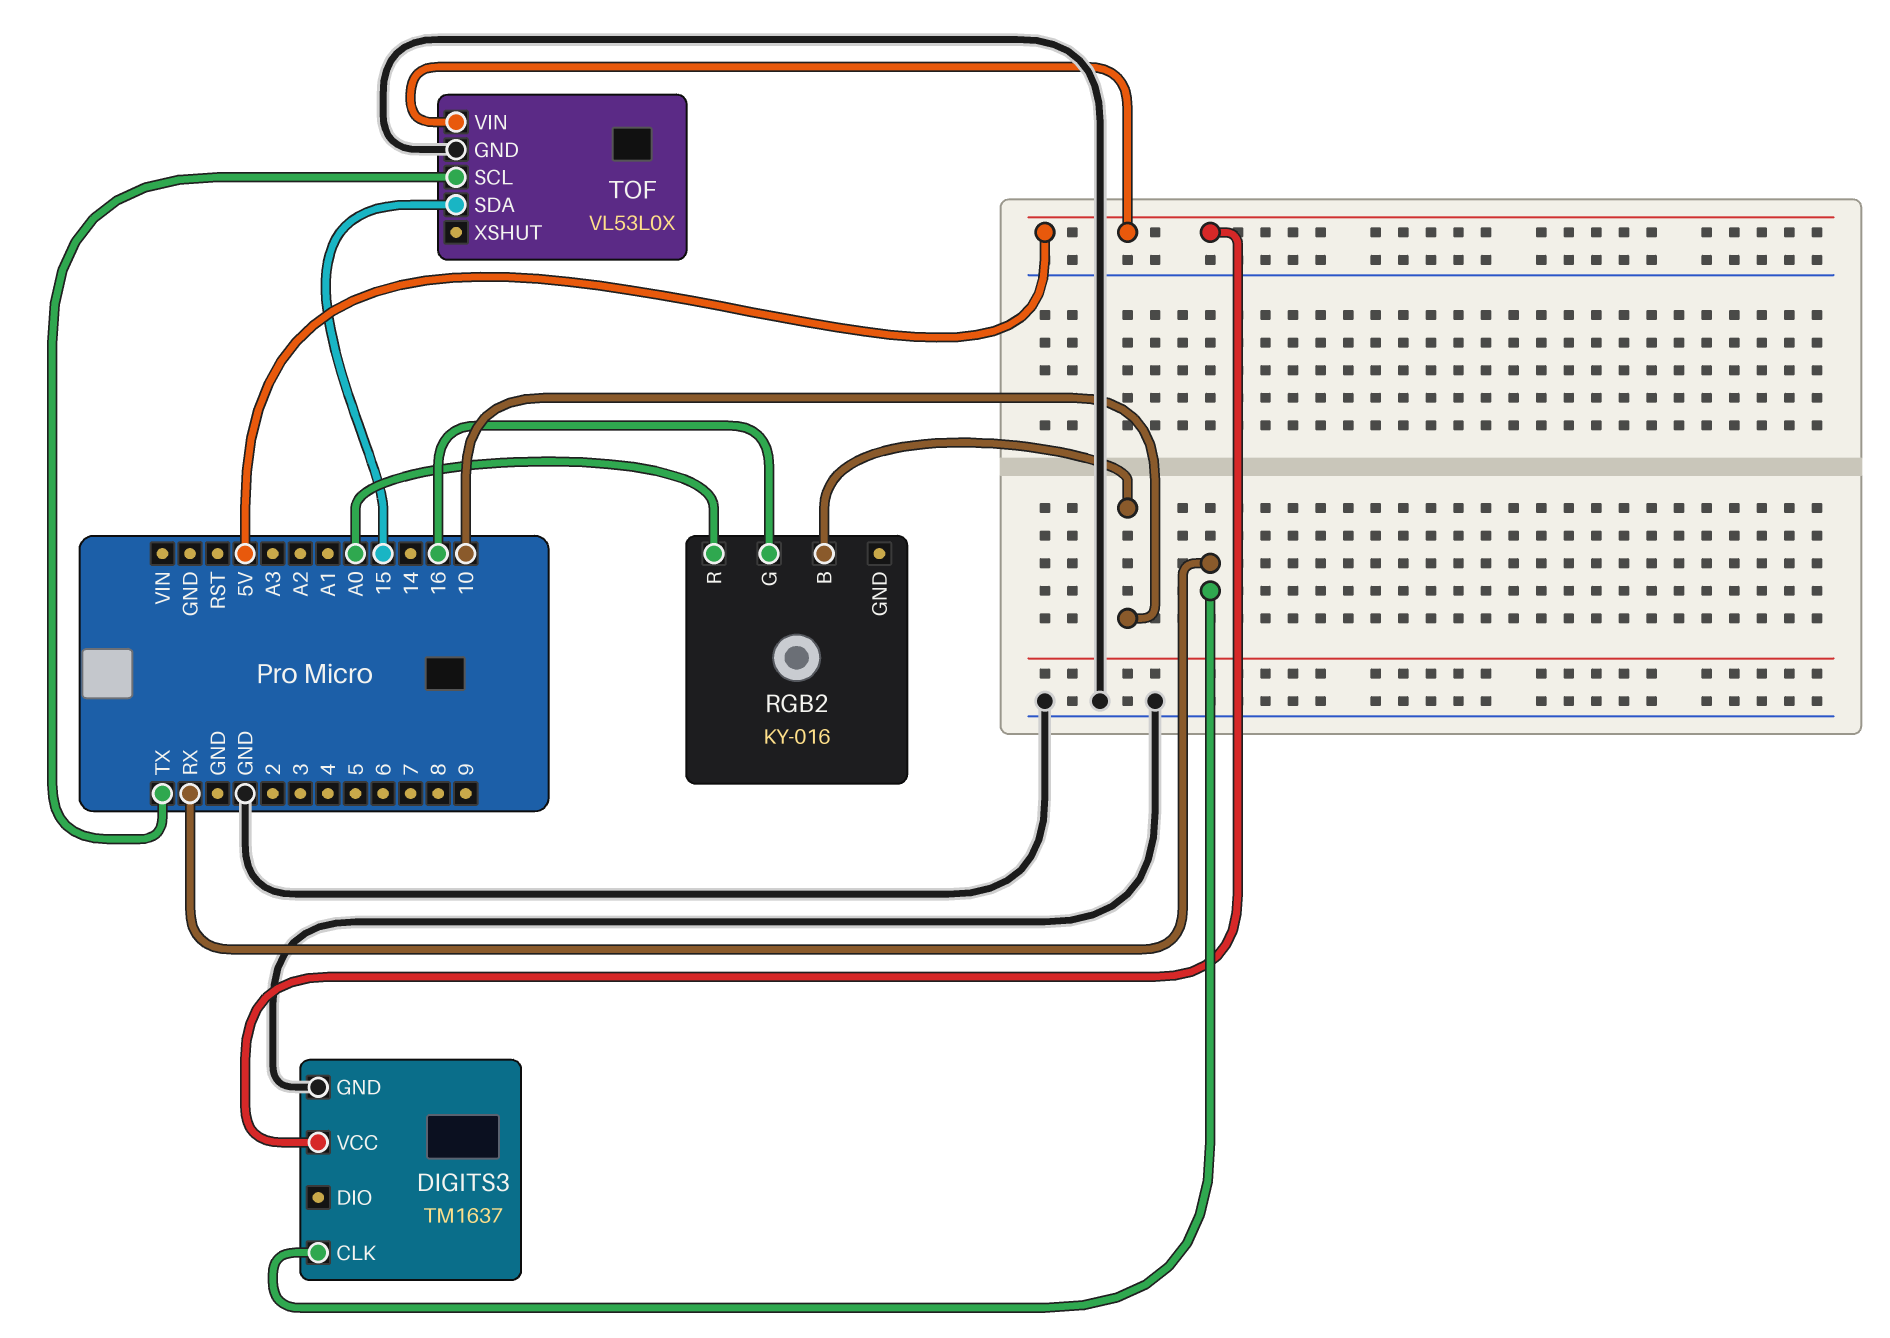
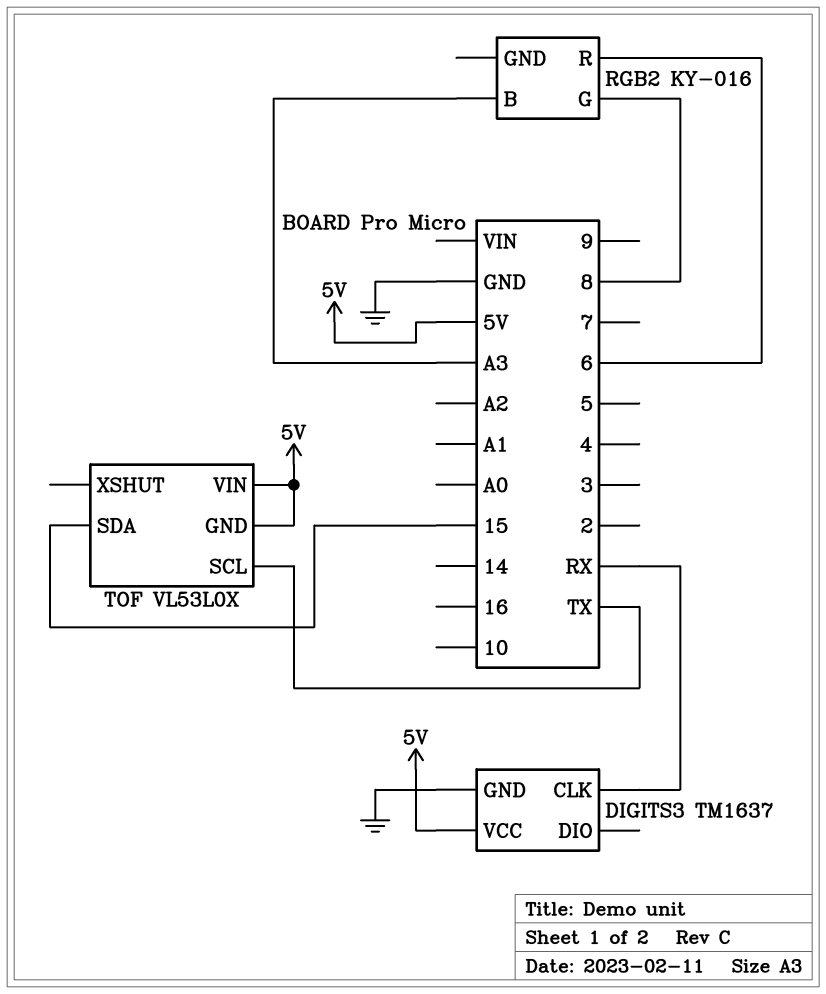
RGB2 pin B: 10 -> A3
RGB2 pin G: 16 -> 8
RGB2 pin R: A0 -> 6
TOF pin GND: GND -> 5V

